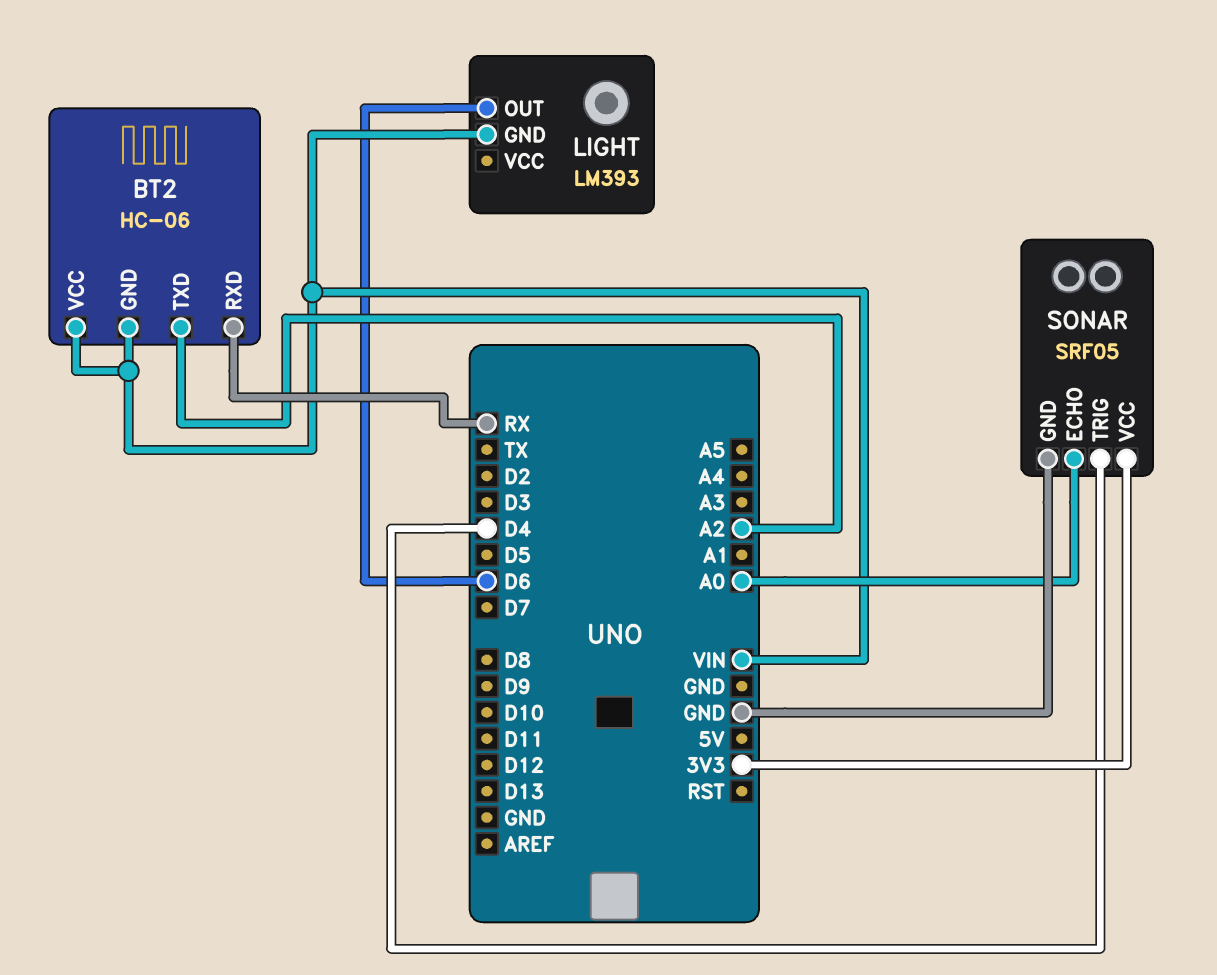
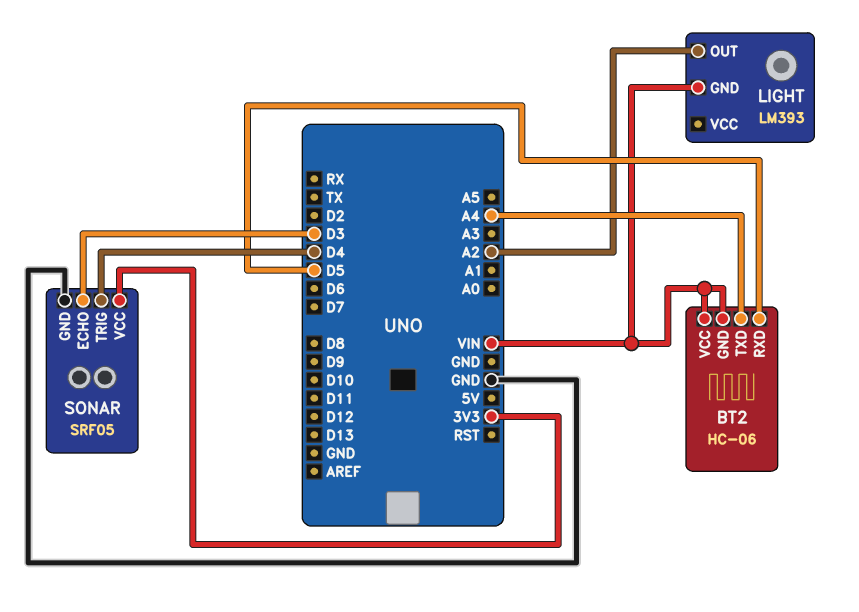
BT2 pin RXD: RX -> D5
BT2 pin TXD: A2 -> A4
LIGHT pin OUT: D6 -> A2
SONAR pin ECHO: A0 -> D3

